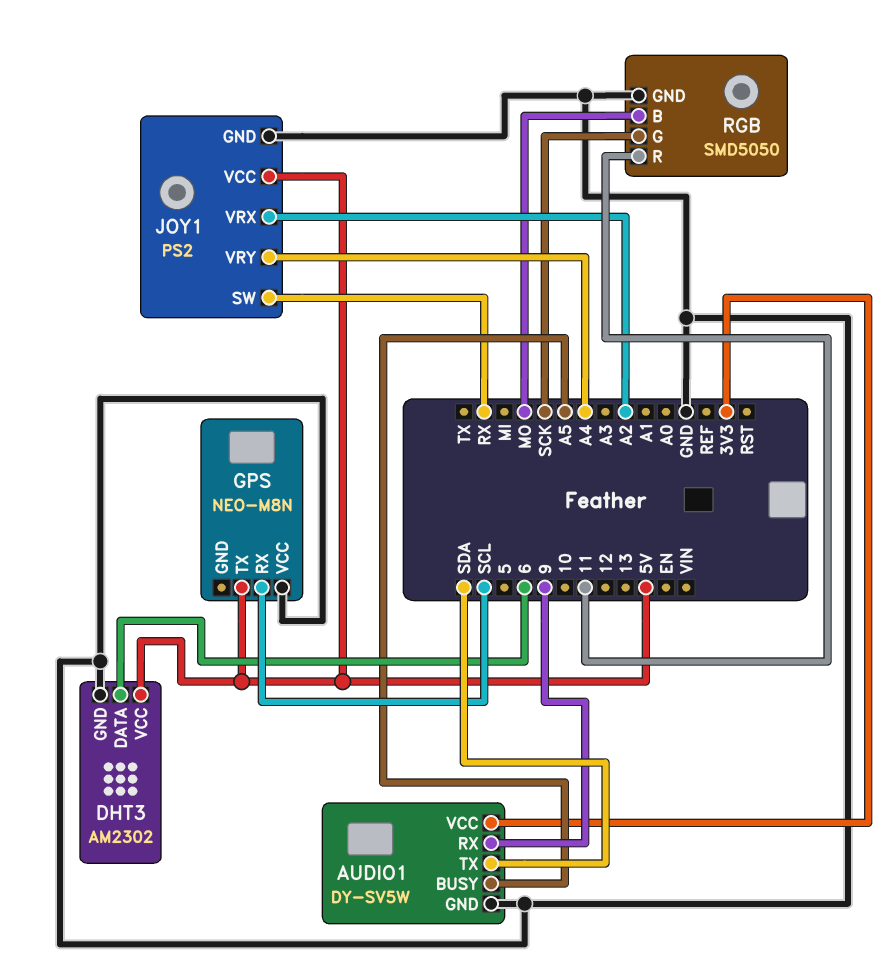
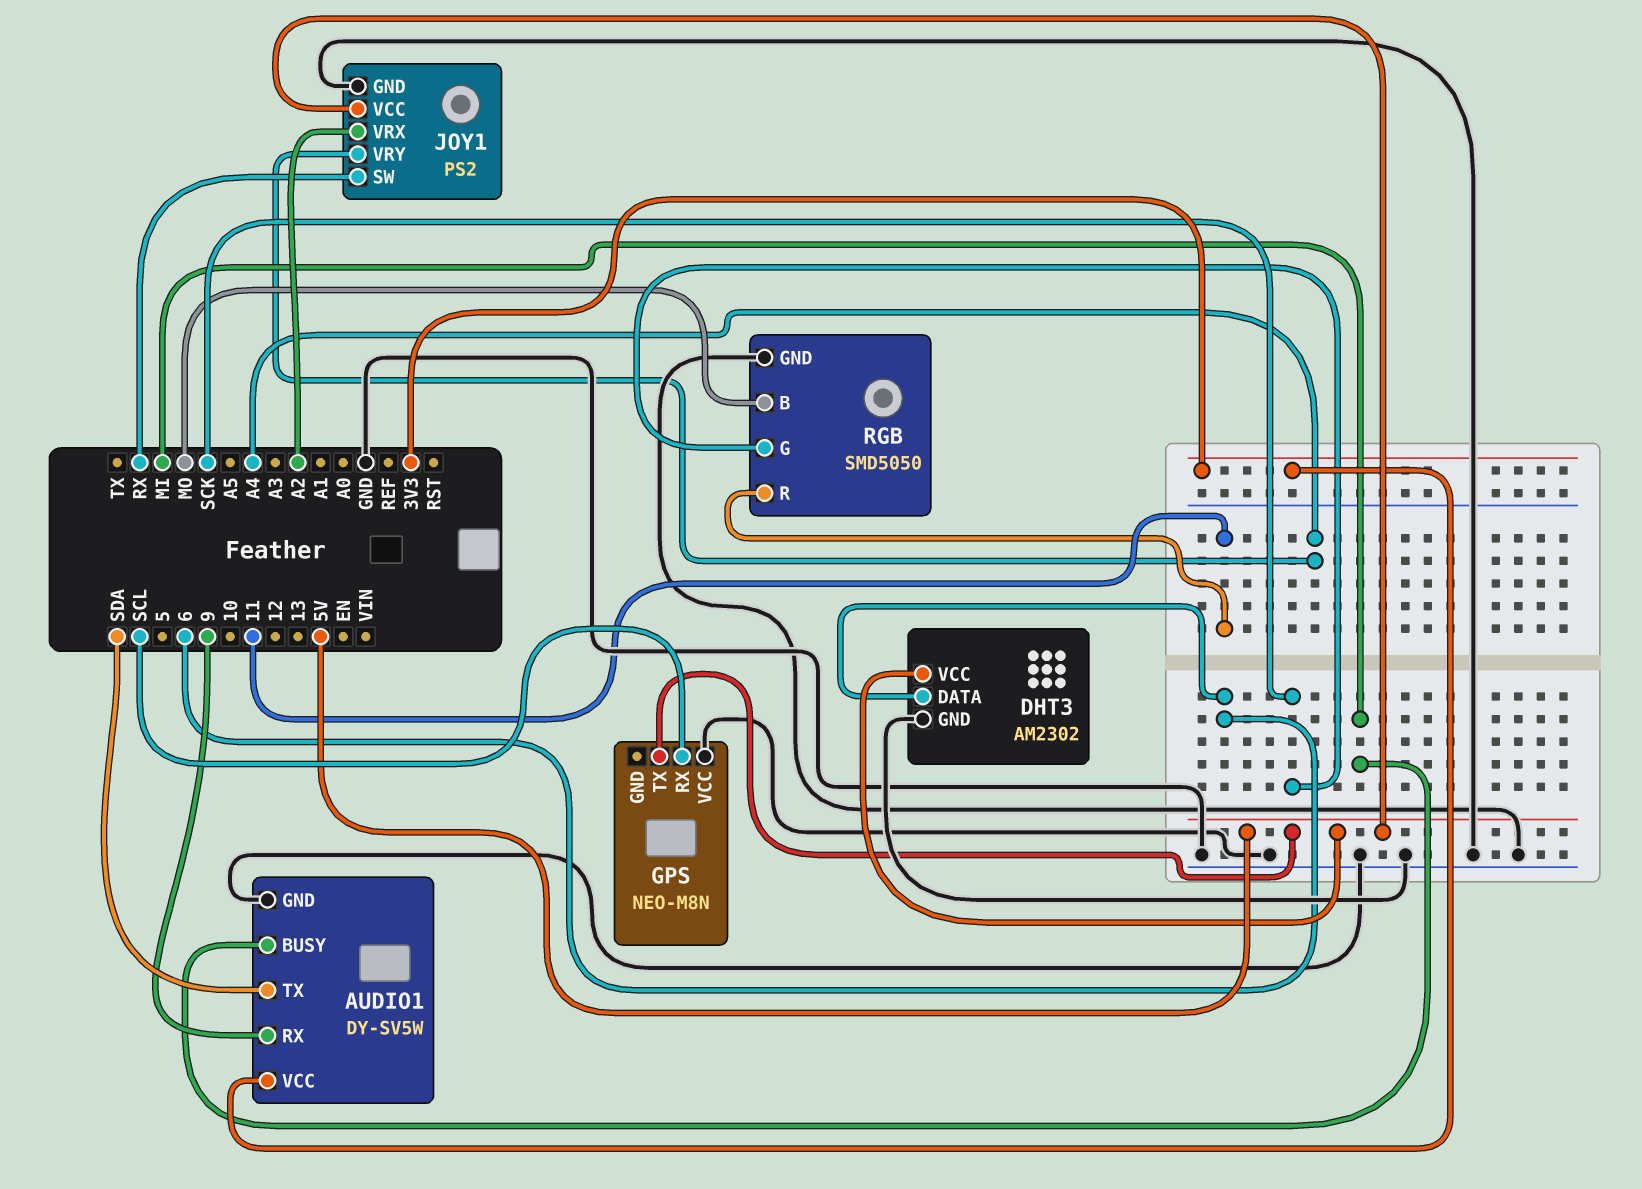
AUDIO1 pin BUSY: A5 -> MI

